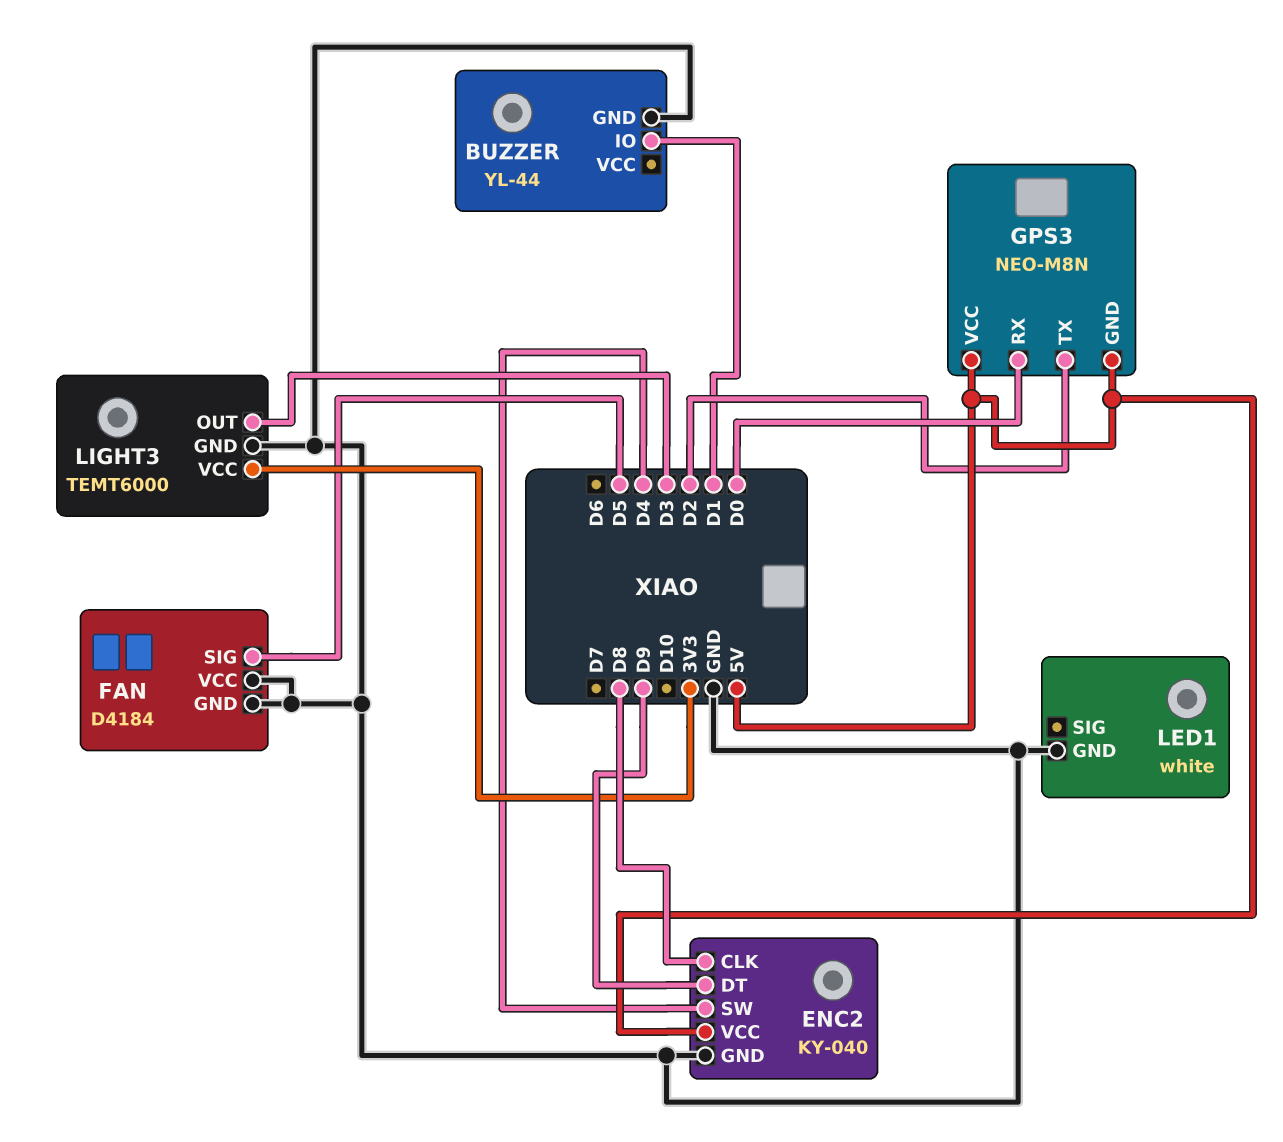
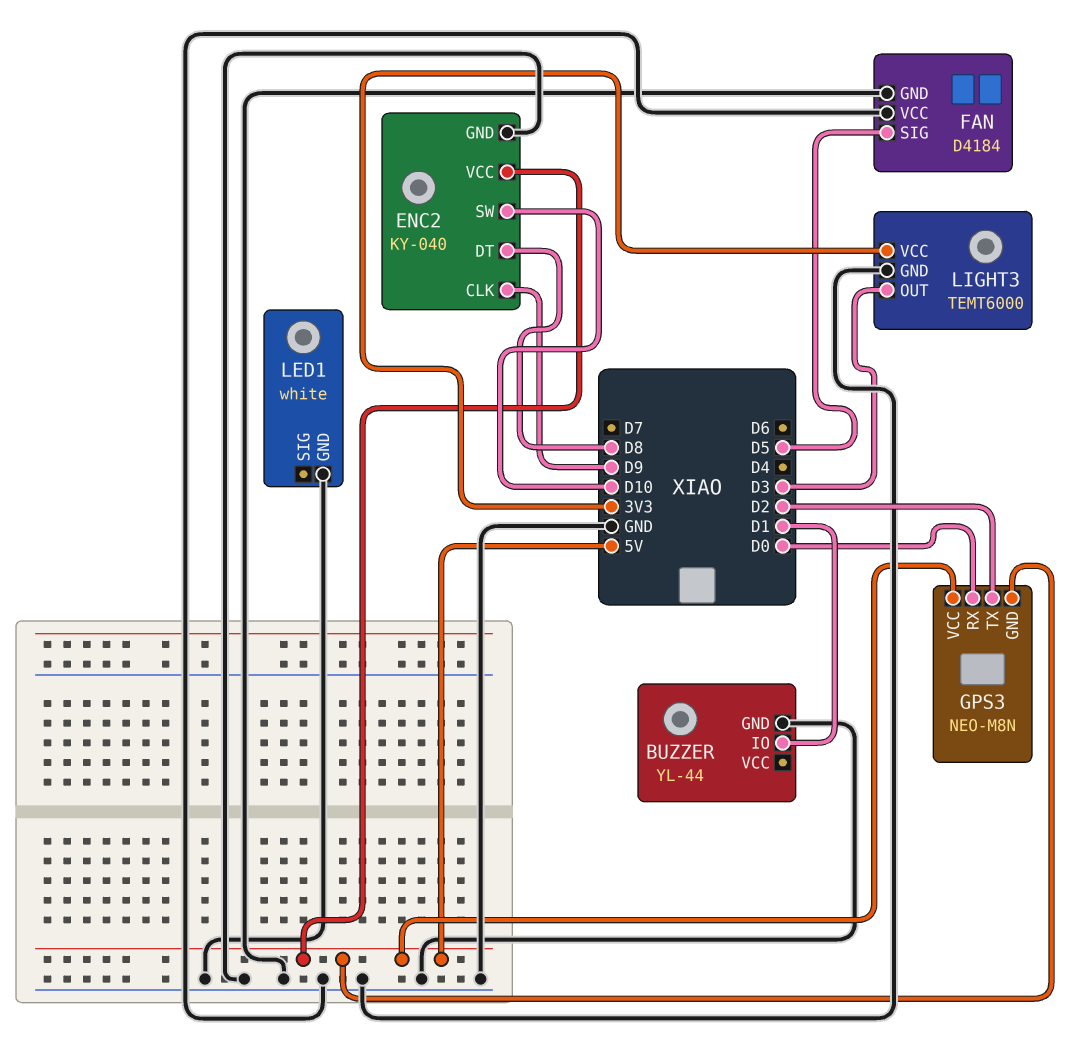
ENC2 pin CLK: D8 -> D9
ENC2 pin DT: D9 -> D8
ENC2 pin SW: D4 -> D10

